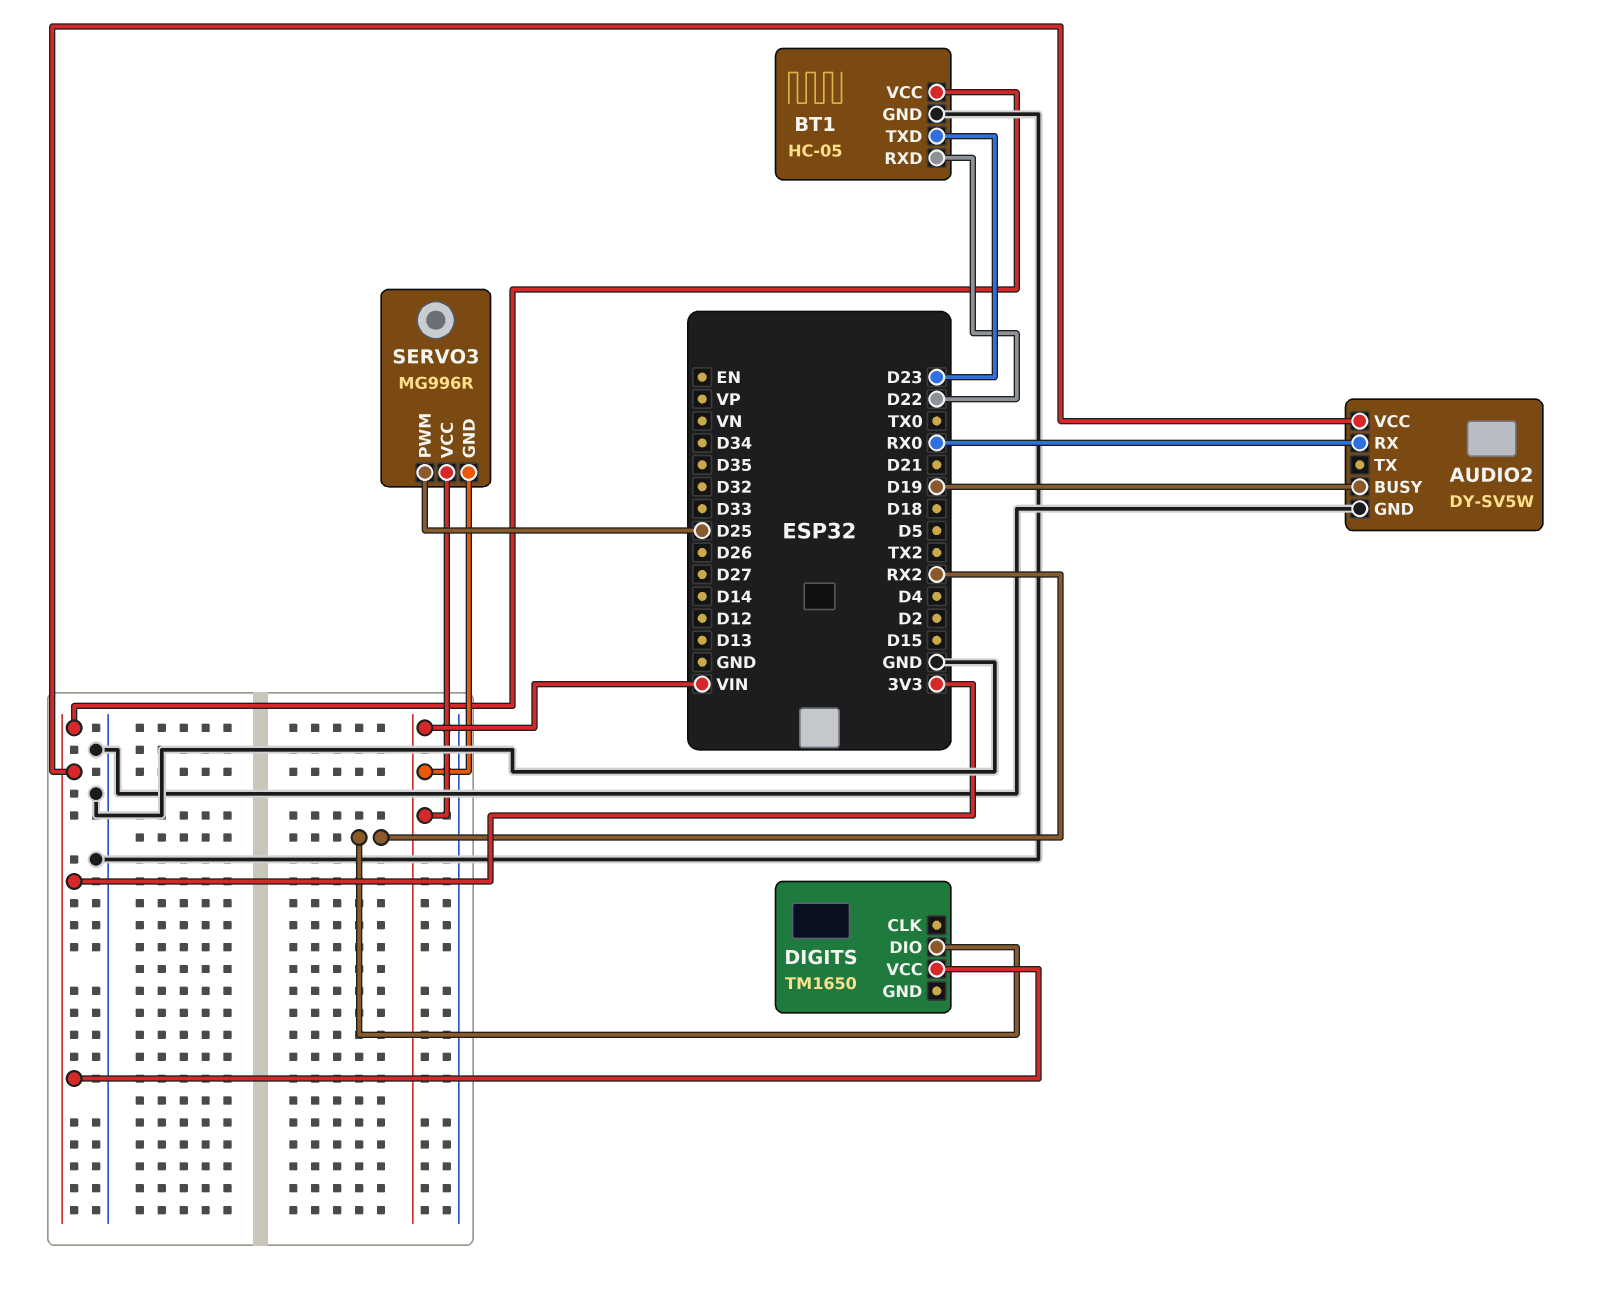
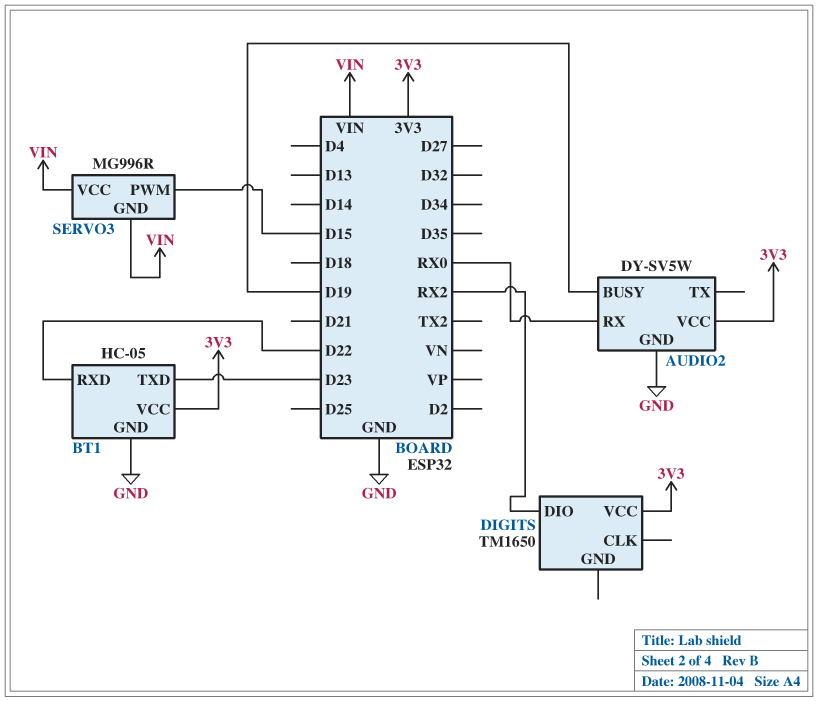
SERVO3 pin PWM: D25 -> D15

